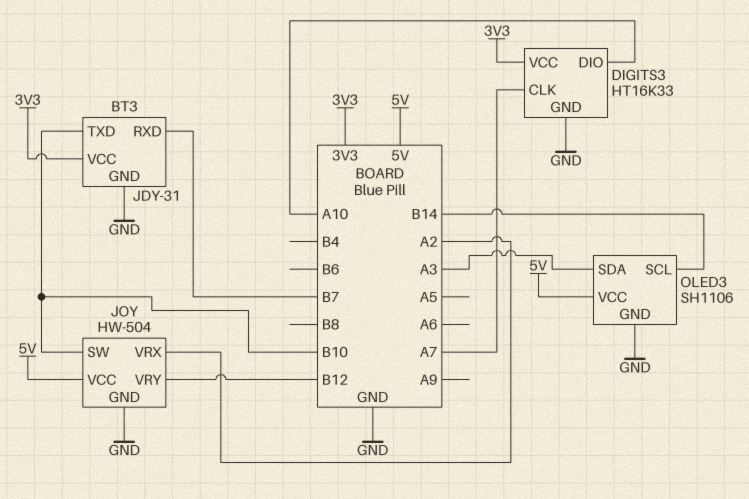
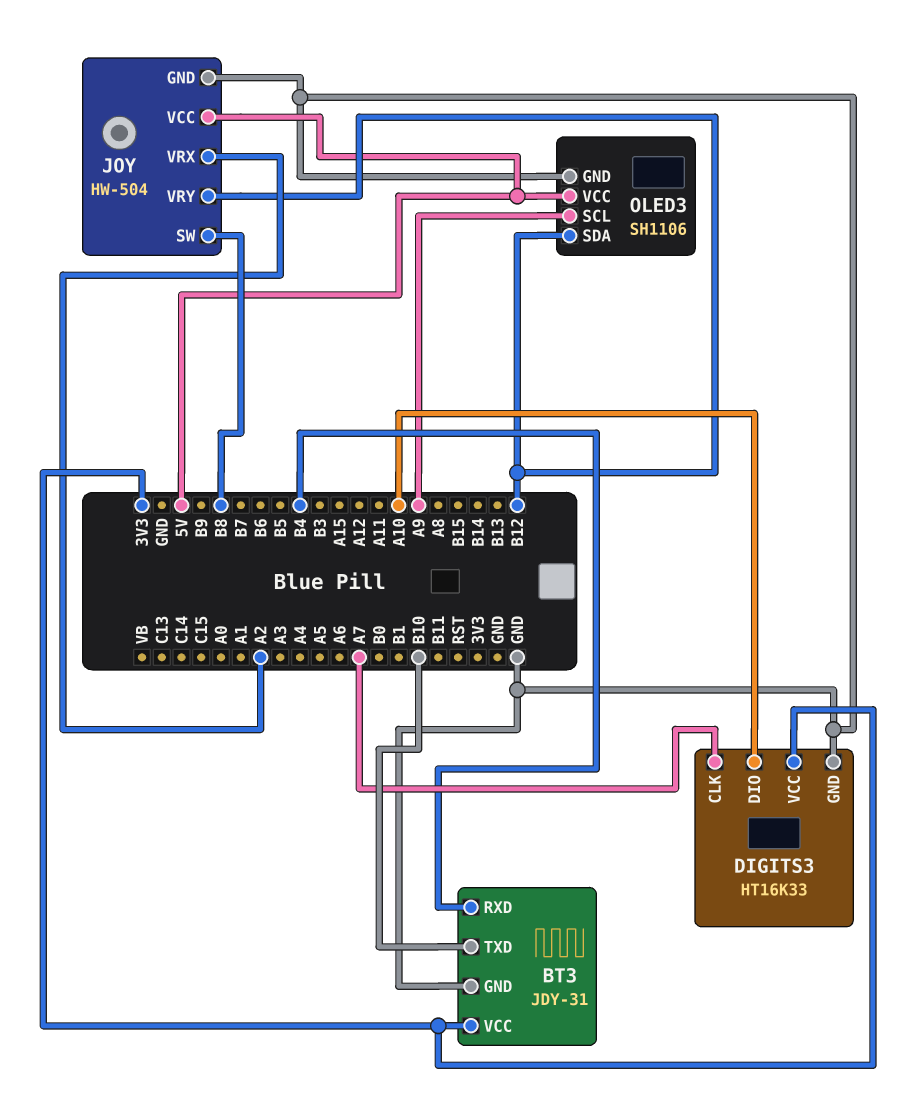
BT3 pin RXD: B7 -> B4
JOY pin SW: B10 -> B8
OLED3 pin SCL: B14 -> A9
OLED3 pin SDA: A3 -> B12

